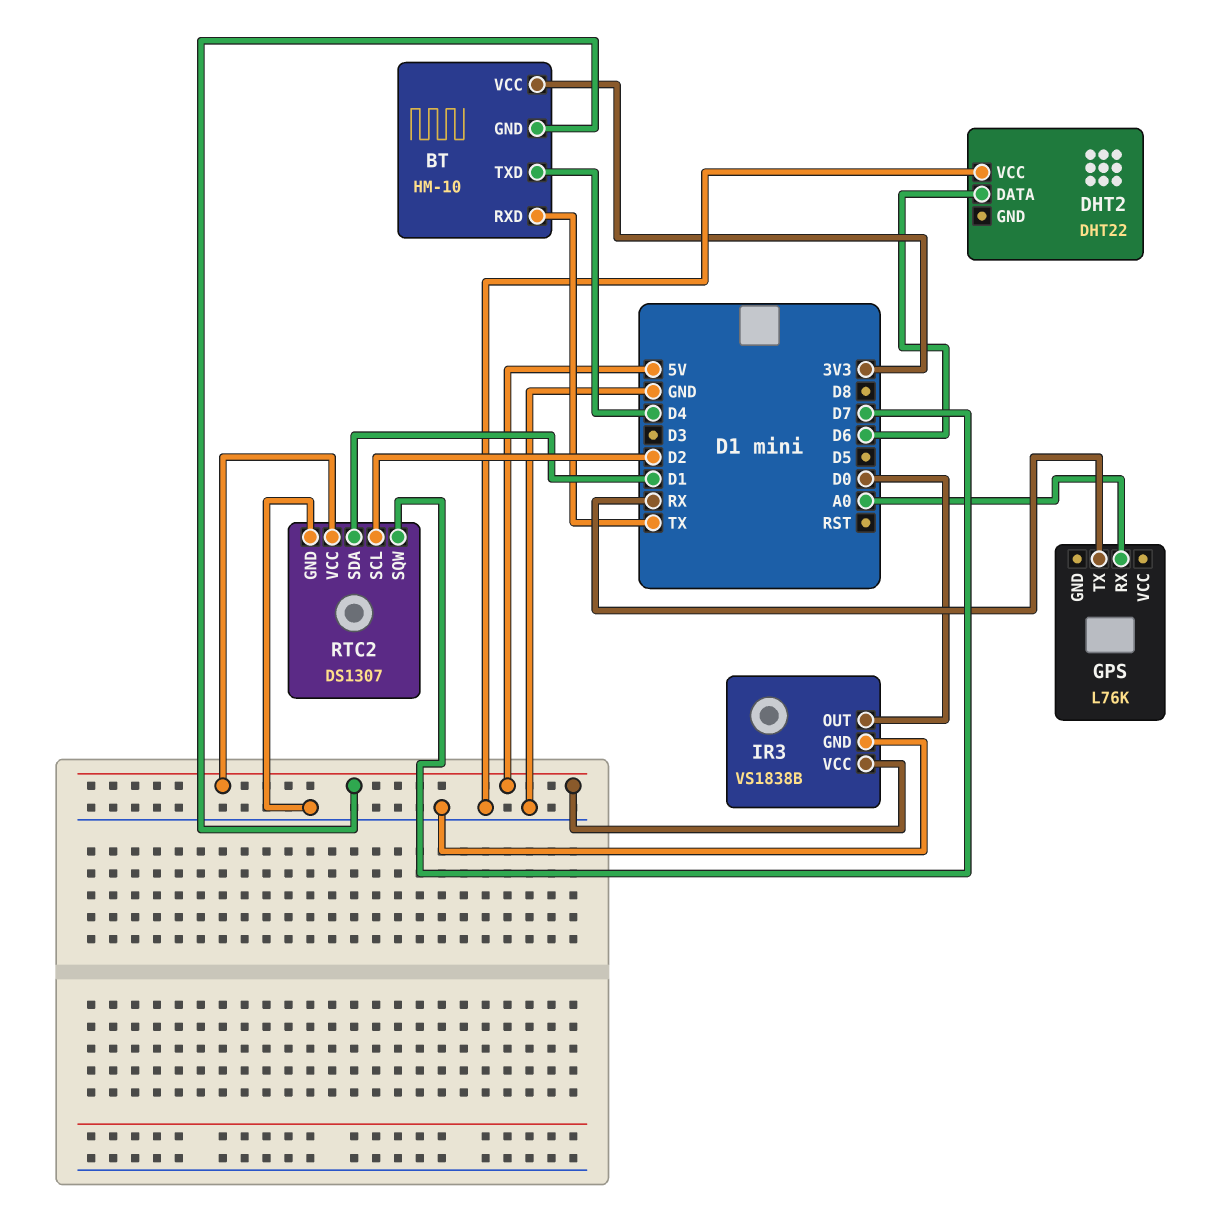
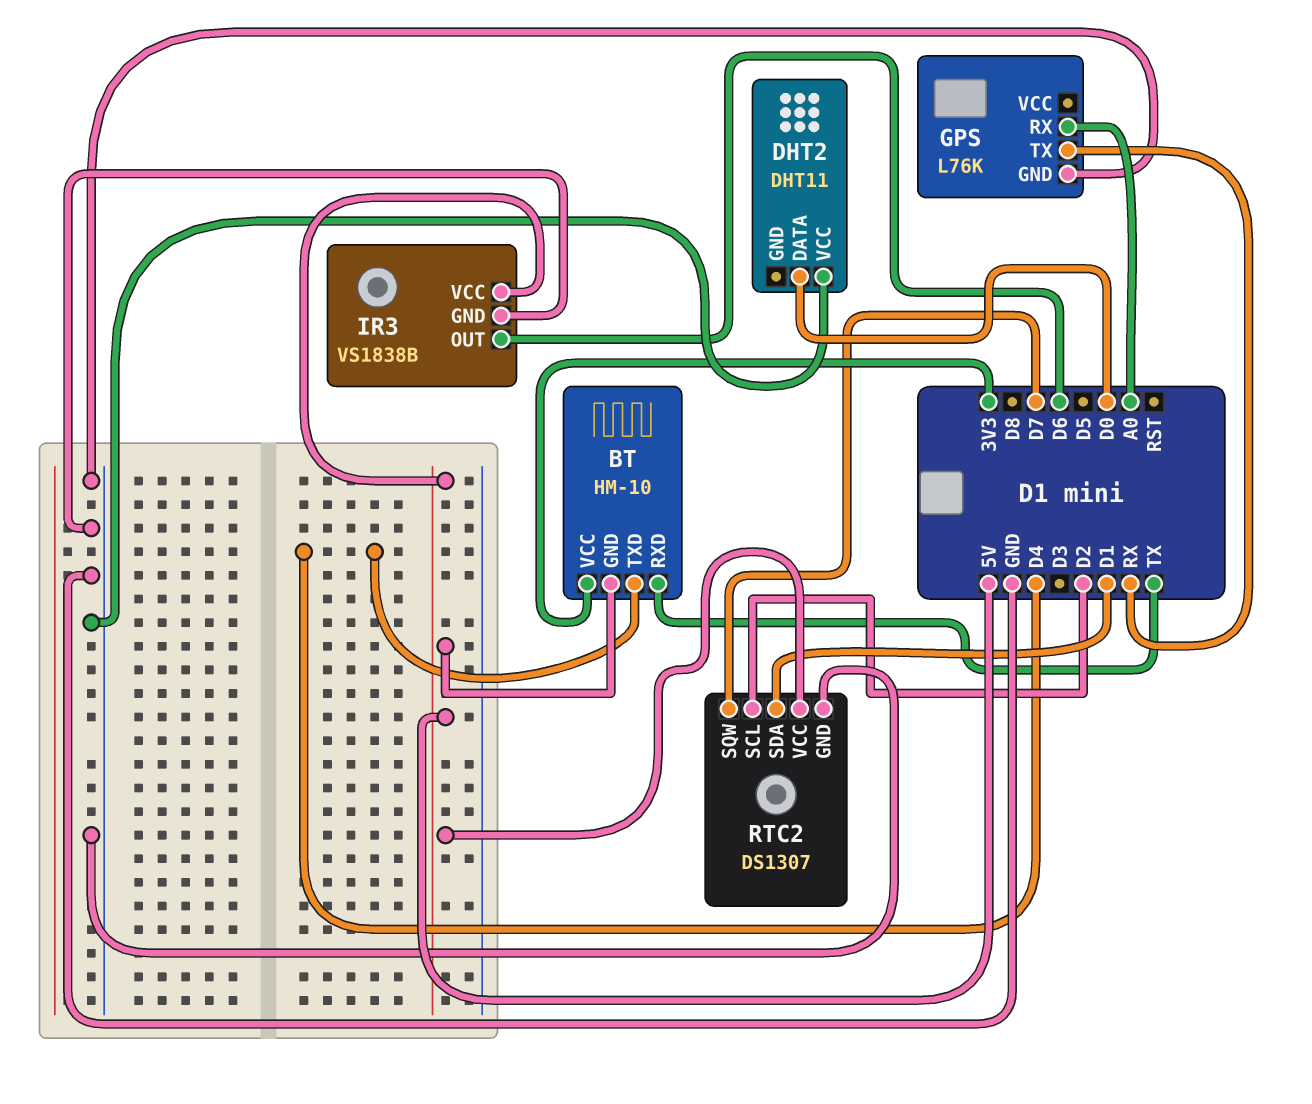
DHT2: DHT22 -> DHT11
DHT2 pin DATA: D6 -> D0
GPS pin GND: none -> GND
IR3 pin OUT: D0 -> D6

